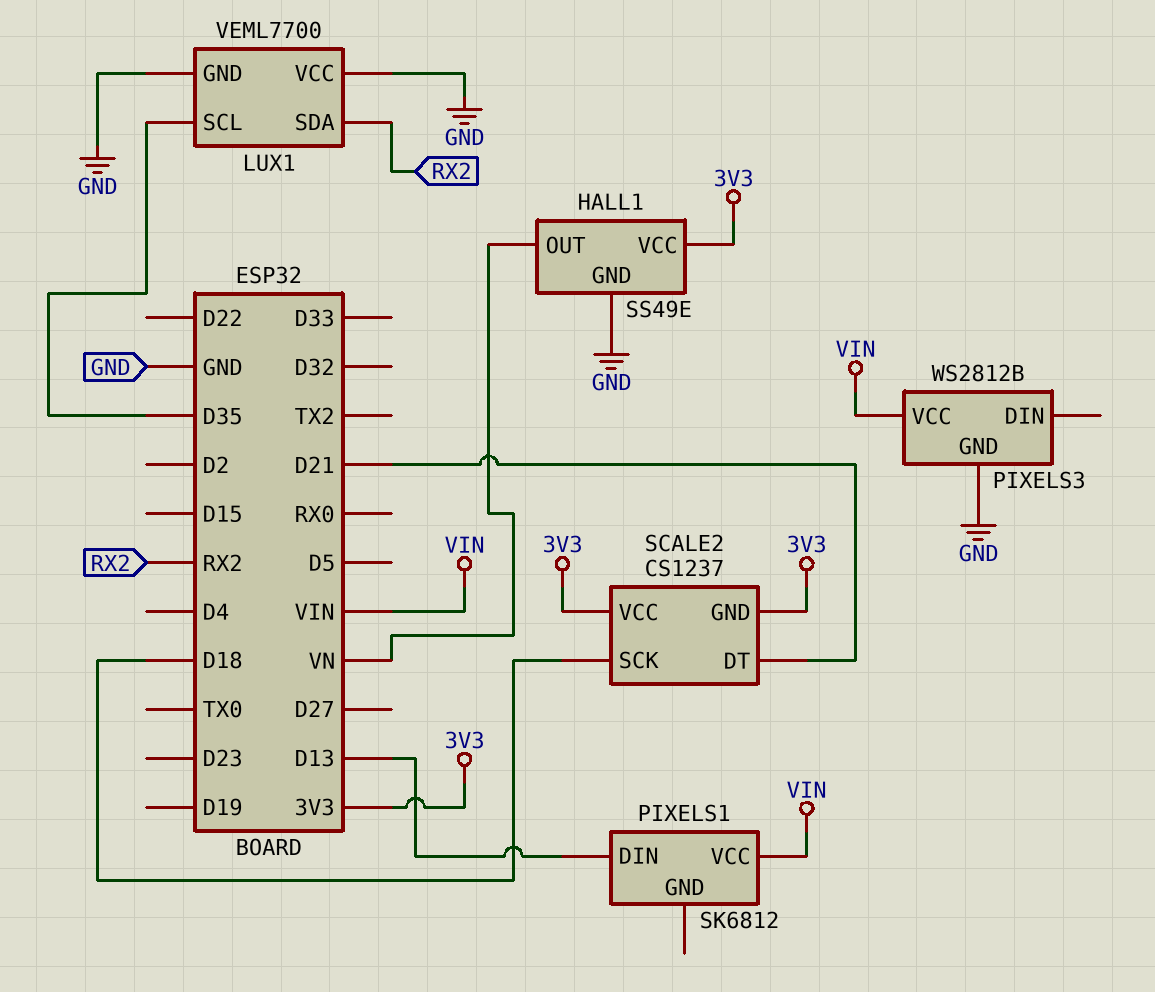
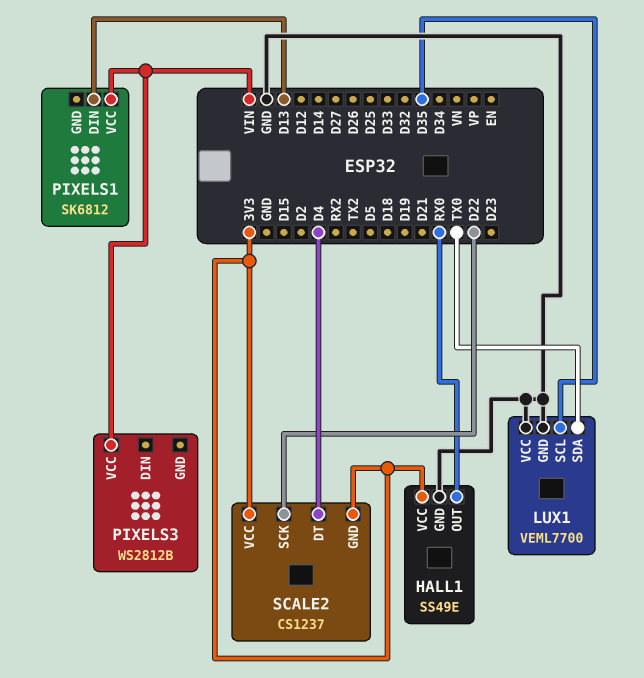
HALL1 pin OUT: VN -> RX0
LUX1 pin SDA: RX2 -> TX0
PIXELS3 pin GND: GND -> none
SCALE2 pin DT: D21 -> D4
SCALE2 pin SCK: D18 -> D22

